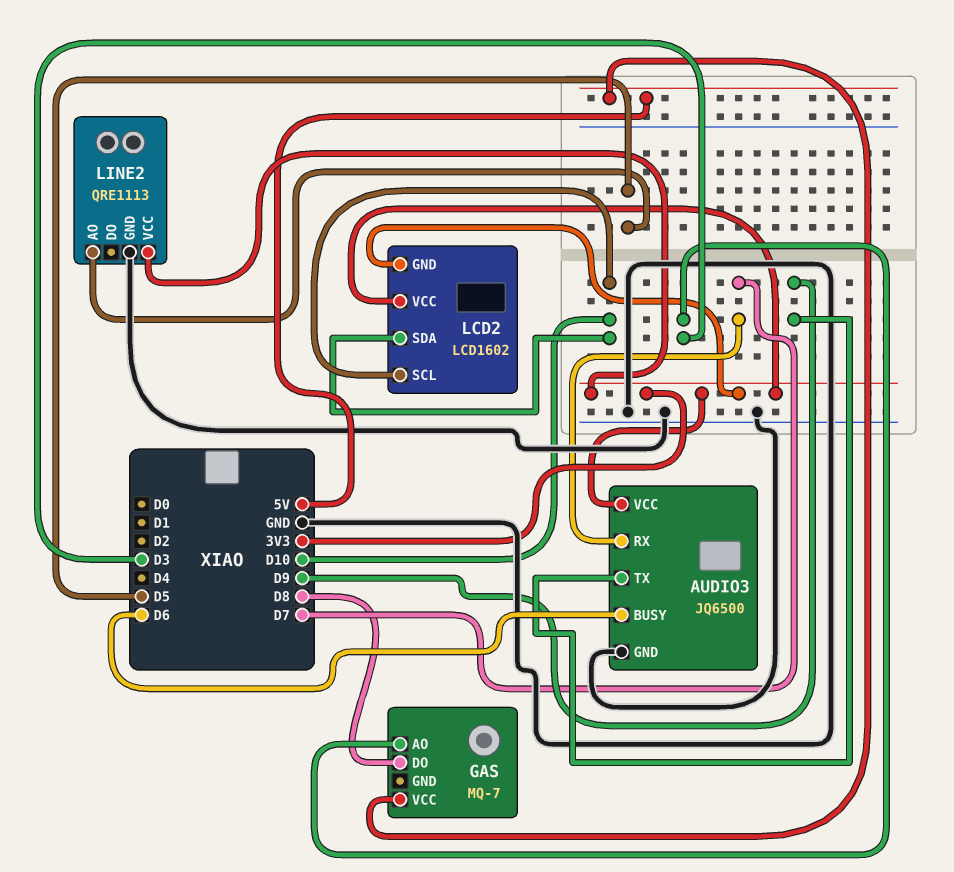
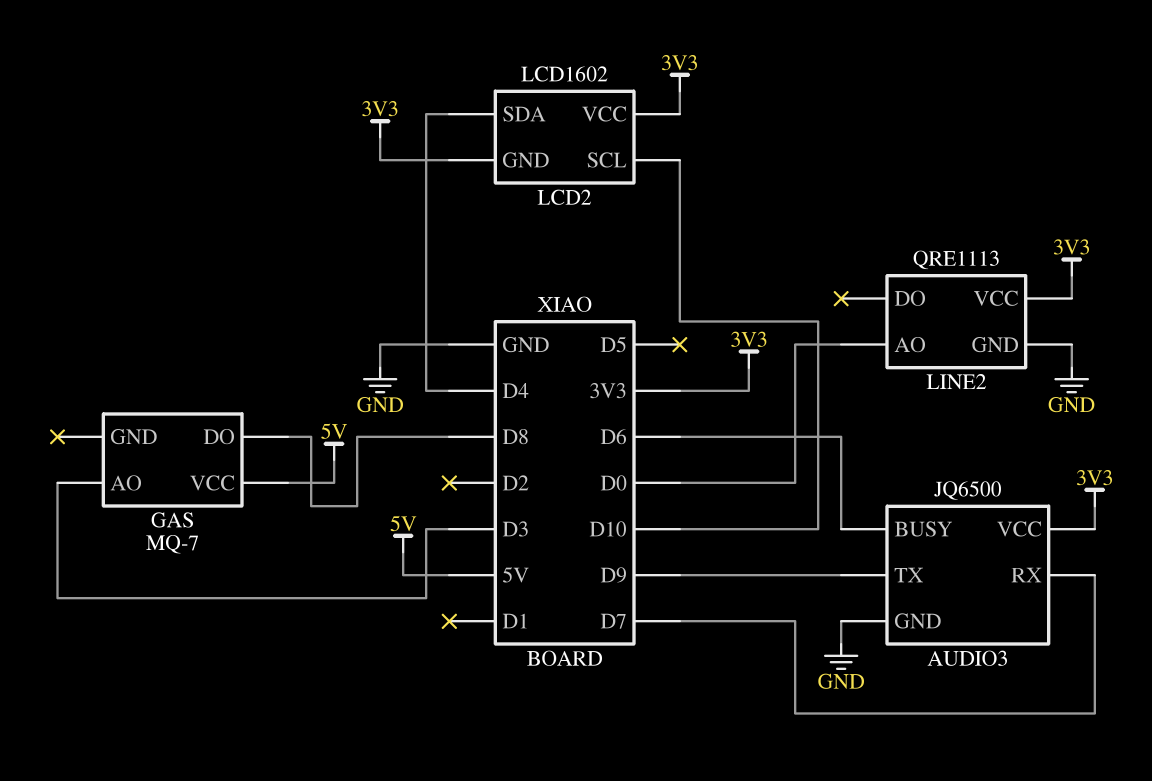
LCD2 pin SDA: D10 -> D4
LINE2 pin AO: D5 -> D0

